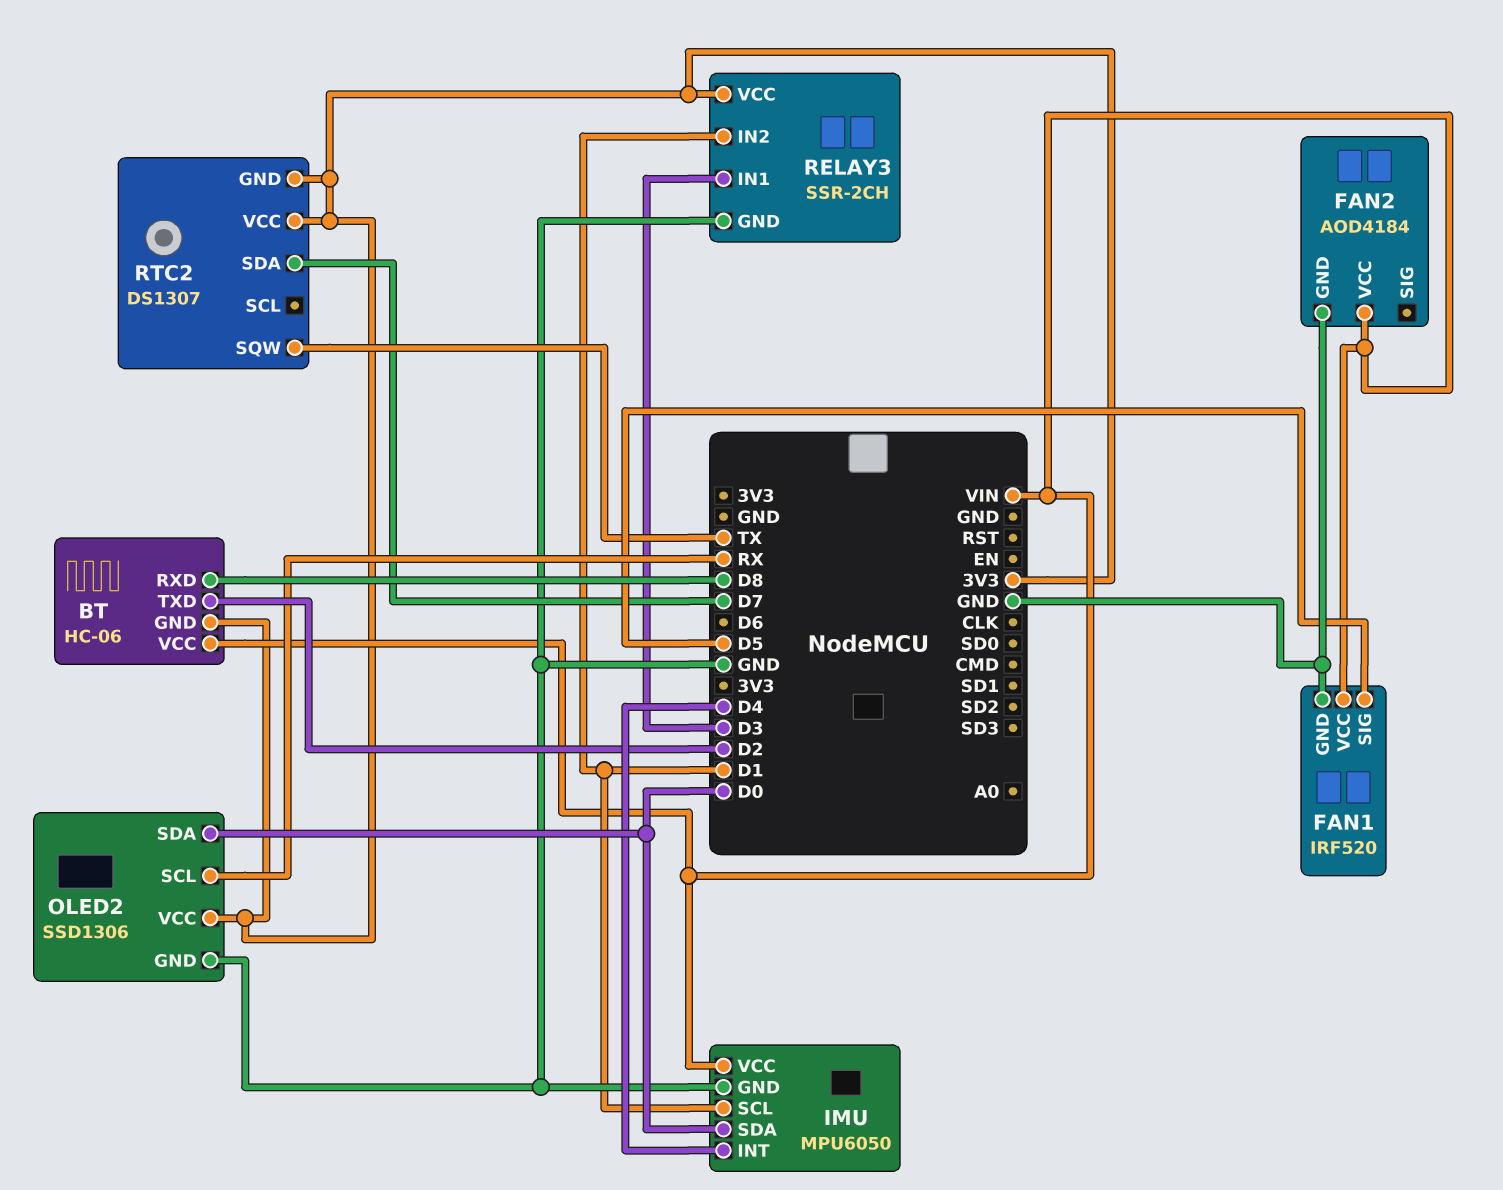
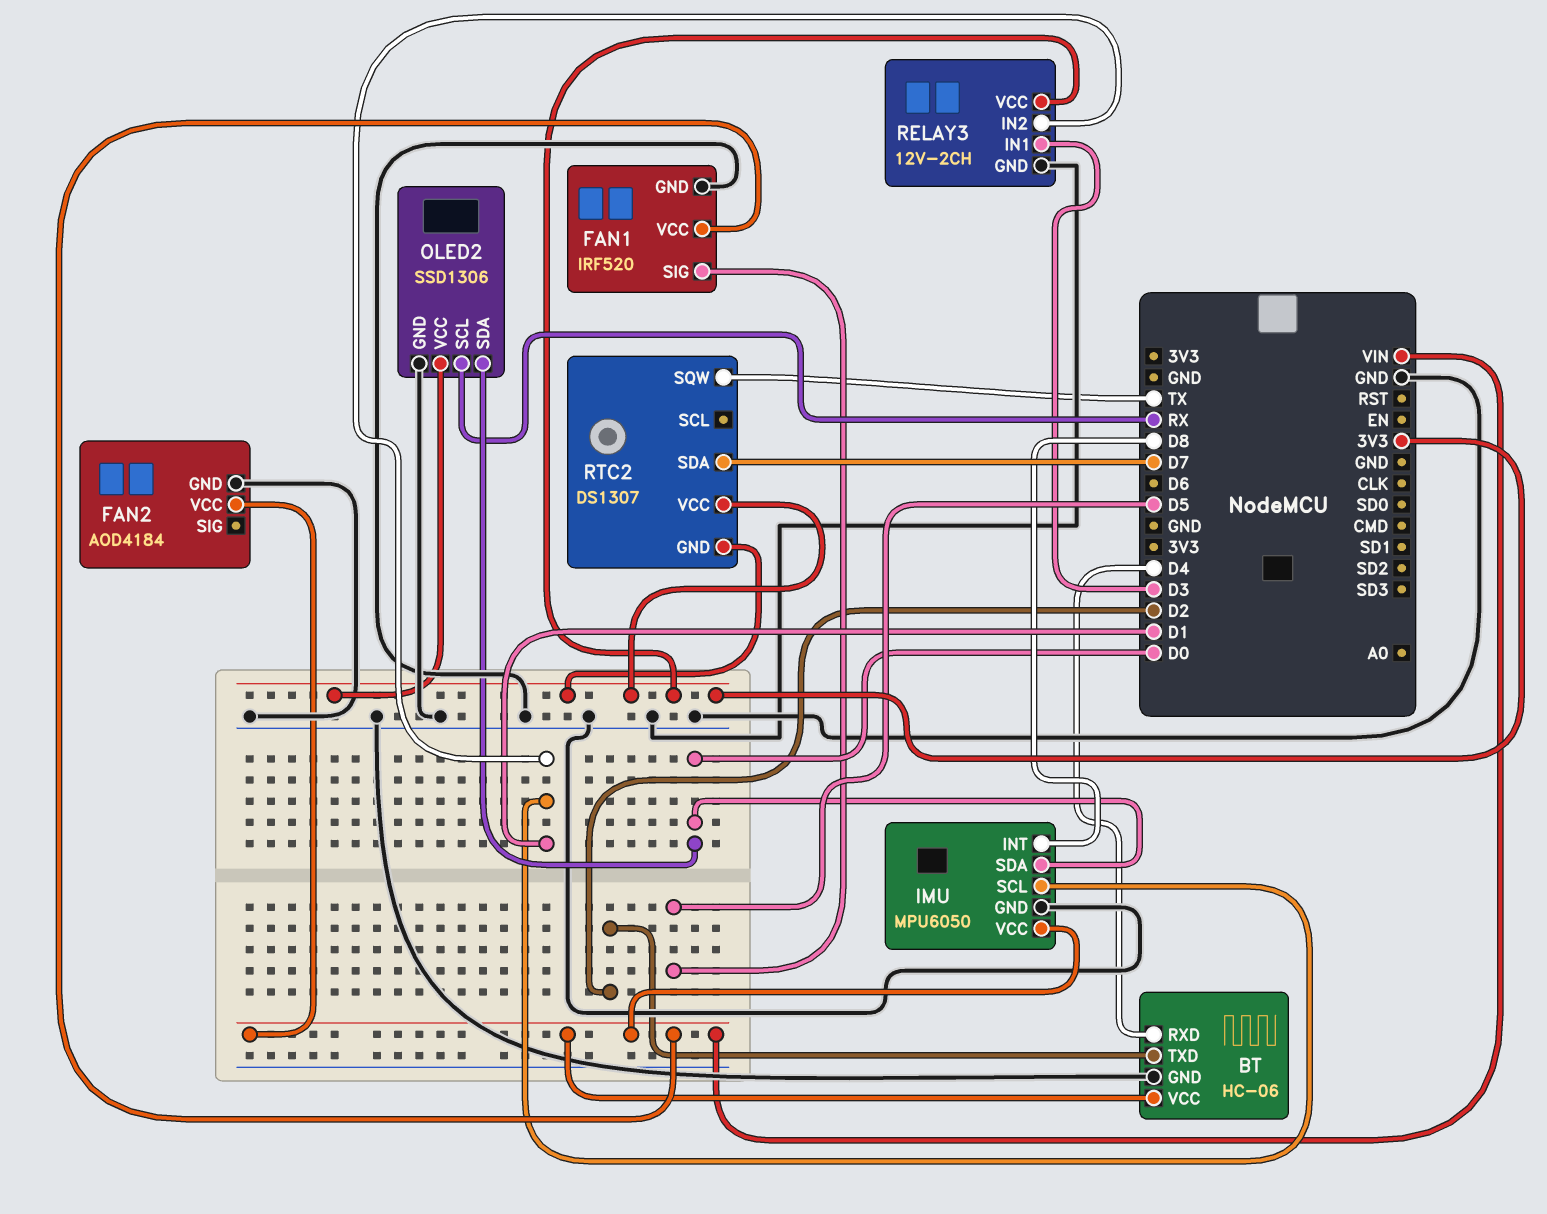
BT pin GND: 3V3 -> GND
BT pin RXD: D8 -> D4
IMU pin INT: D4 -> D8
RELAY3: SSR-2CH -> 12V-2CH

